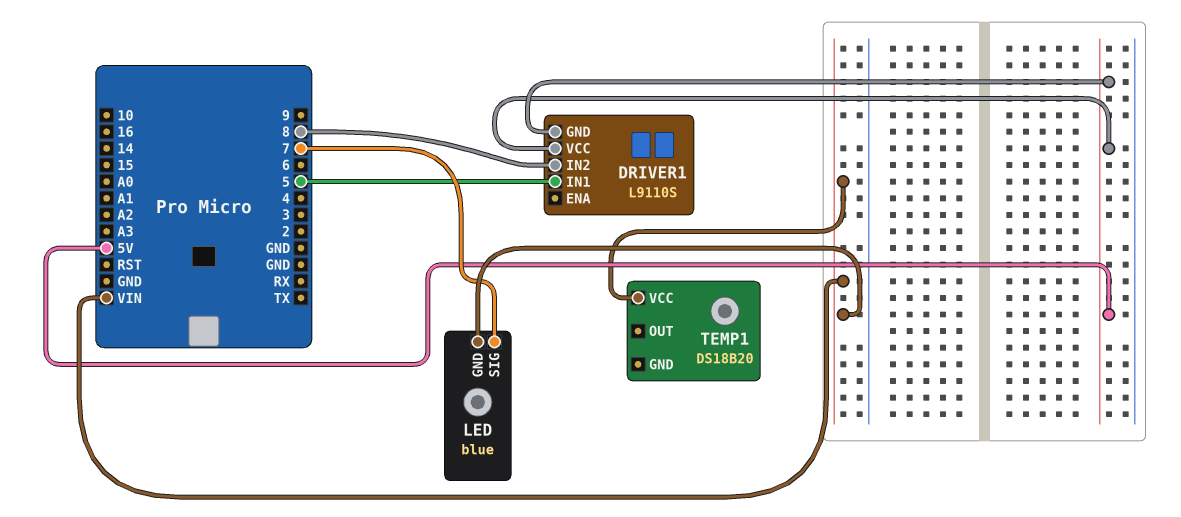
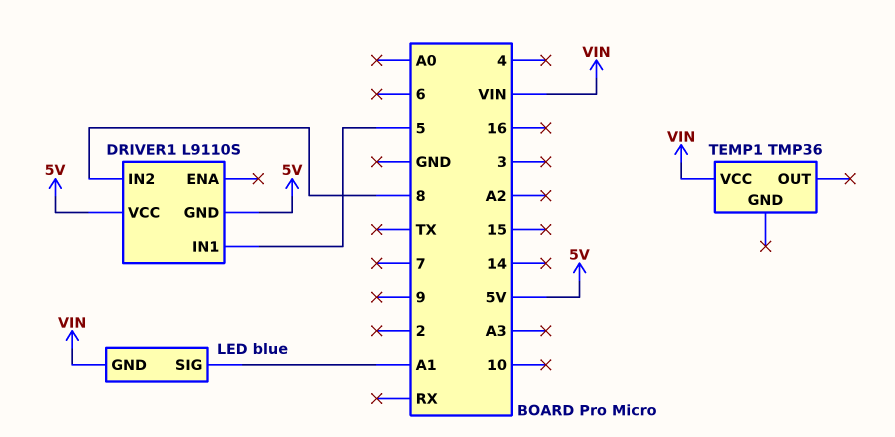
LED pin SIG: 7 -> A1
TEMP1: DS18B20 -> TMP36

